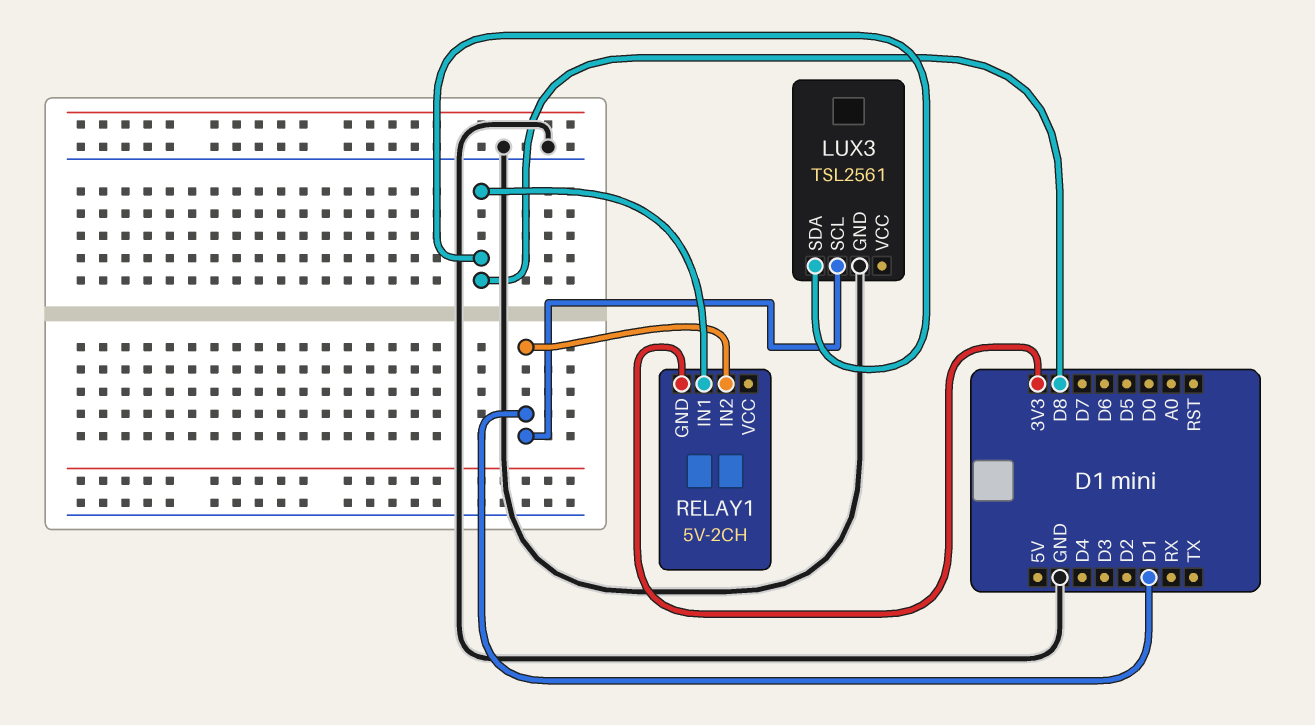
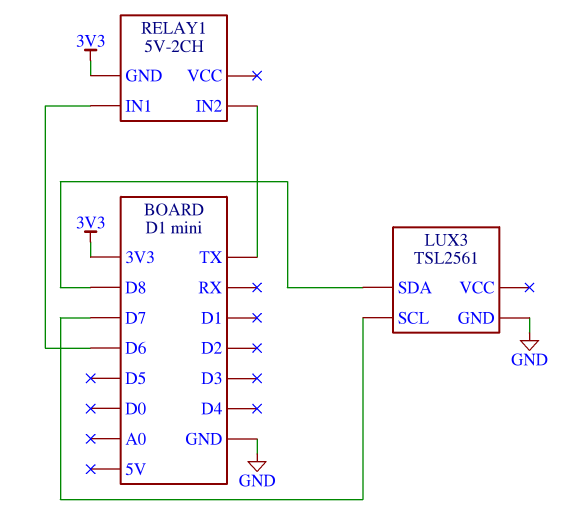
LUX3 pin SCL: D1 -> D7
RELAY1 pin IN1: D8 -> D6
RELAY1 pin IN2: D1 -> TX

